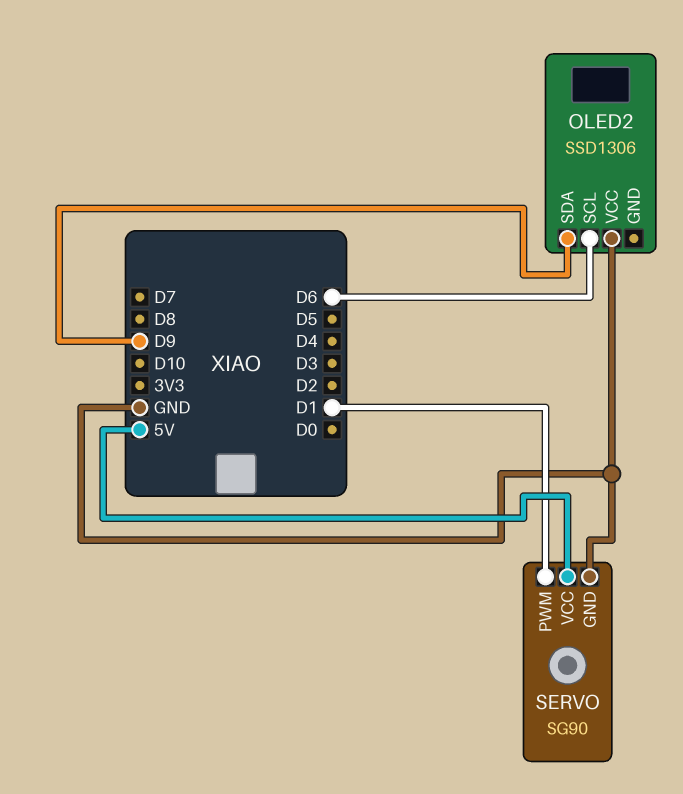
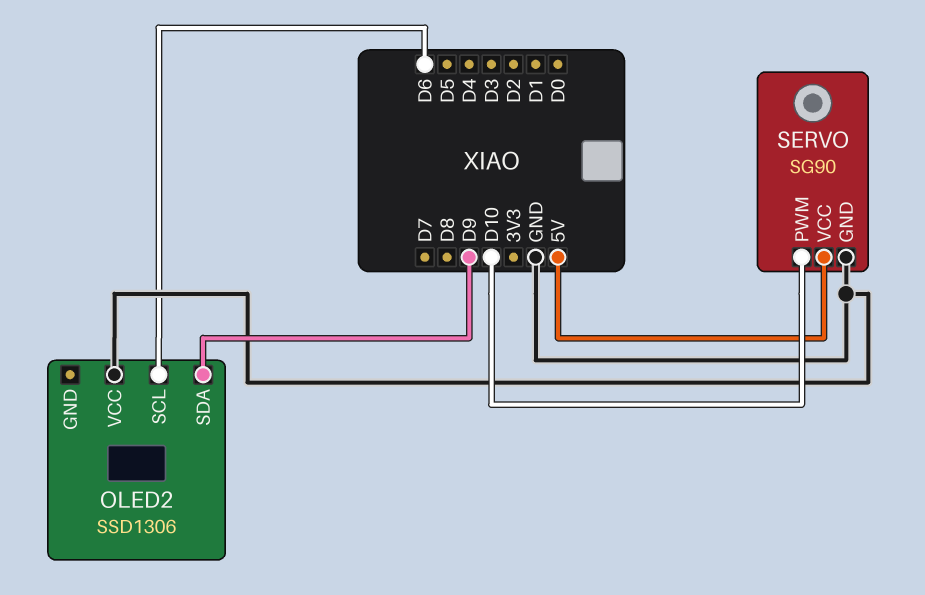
SERVO pin PWM: D1 -> D10

